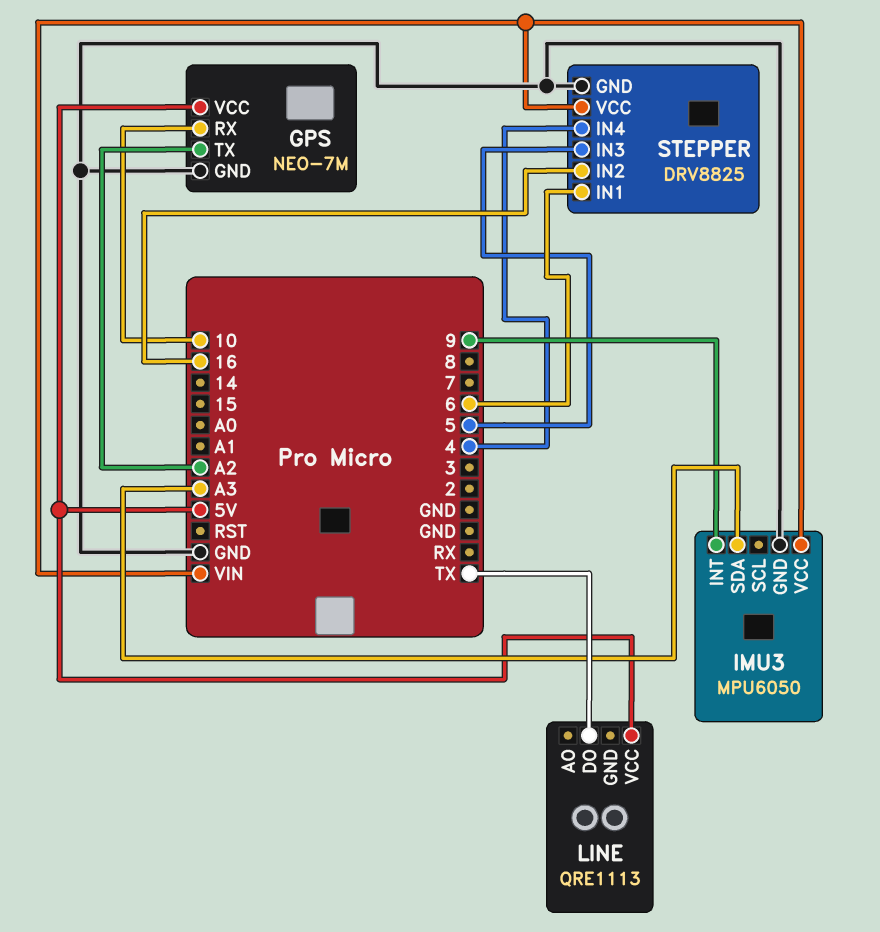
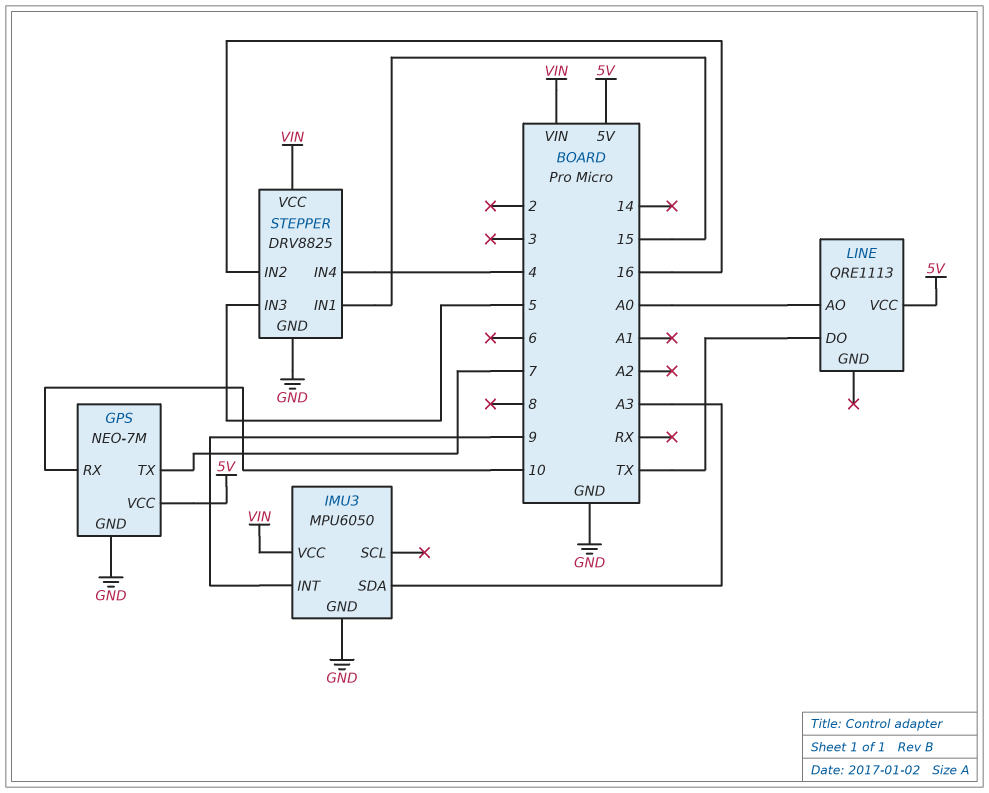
GPS pin TX: A2 -> 7
LINE pin AO: none -> A0
STEPPER pin IN1: 6 -> 15

